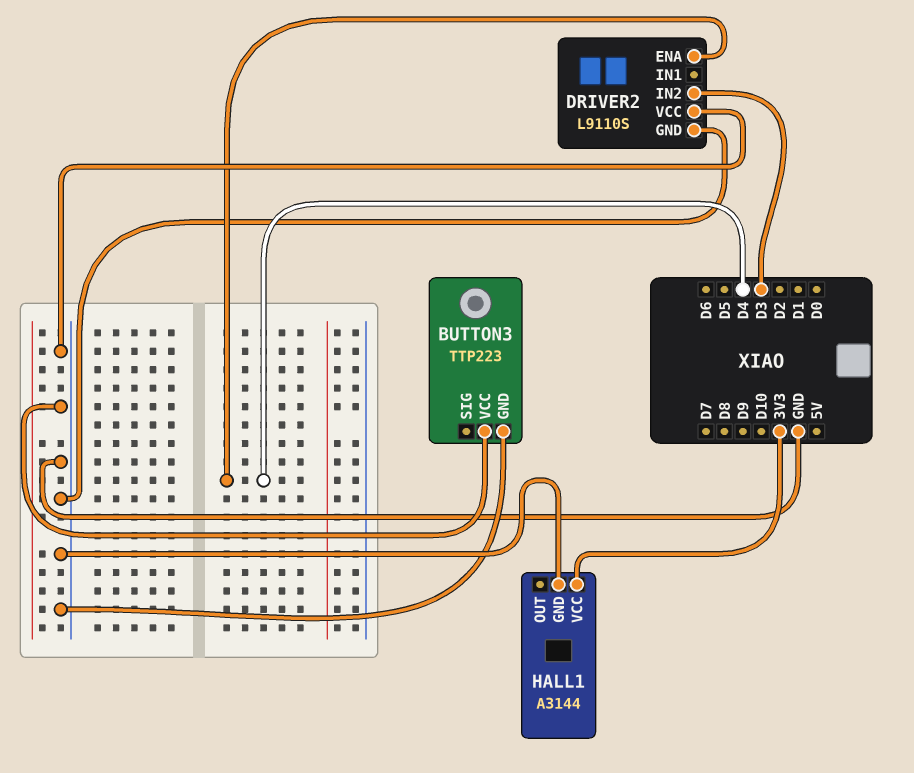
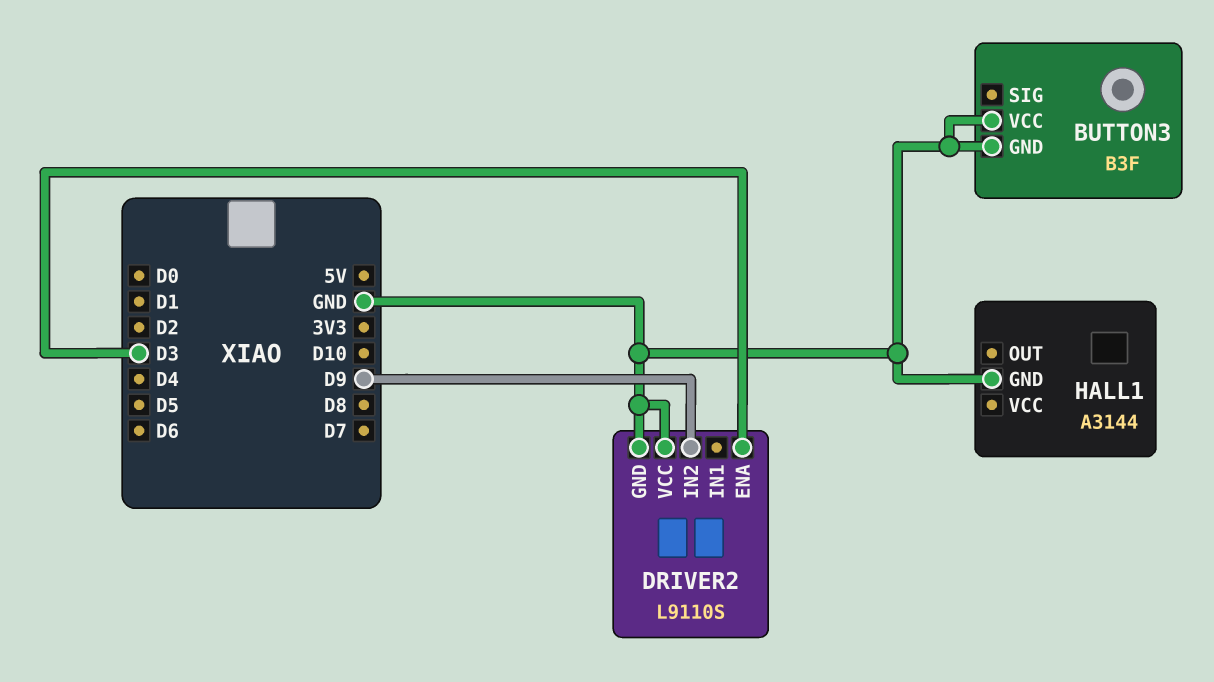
BUTTON3: TTP223 -> B3F
DRIVER2 pin ENA: D4 -> D3
DRIVER2 pin IN2: D3 -> D9
HALL1 pin VCC: 3V3 -> none

